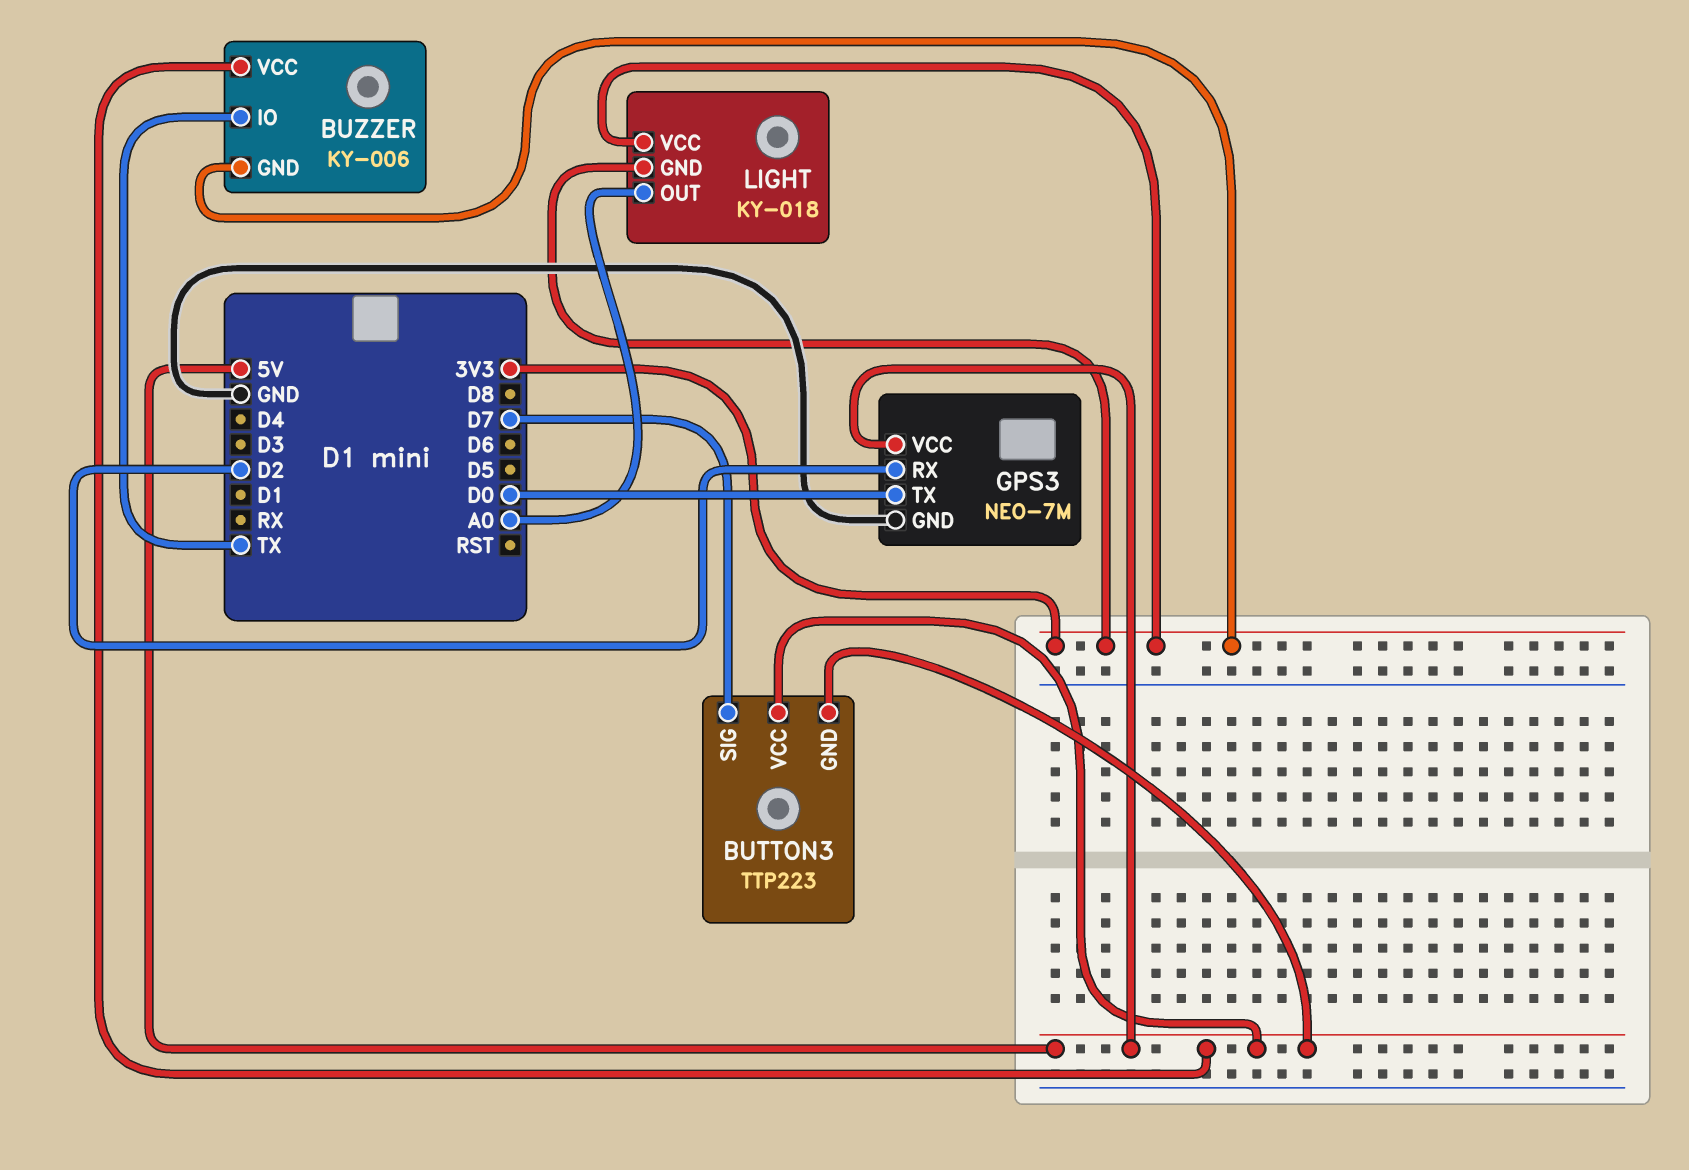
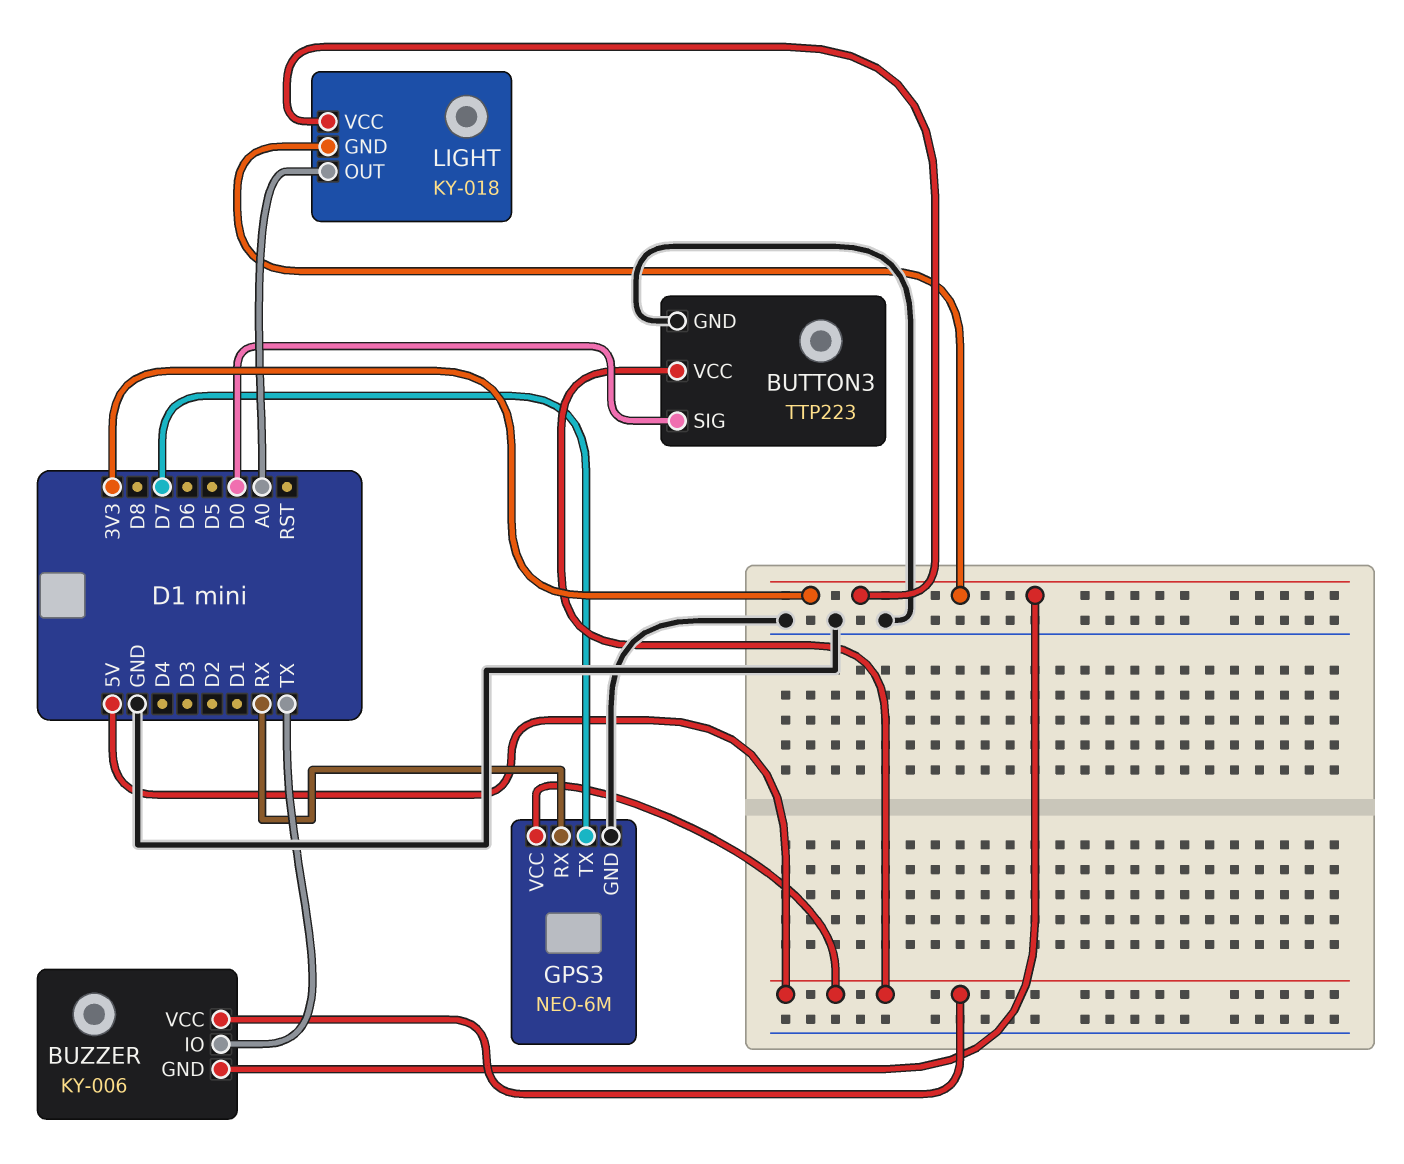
BUTTON3 pin GND: 5V -> GND
BUTTON3 pin SIG: D7 -> D0
GPS3: NEO-7M -> NEO-6M
GPS3 pin RX: D2 -> RX
GPS3 pin TX: D0 -> D7

